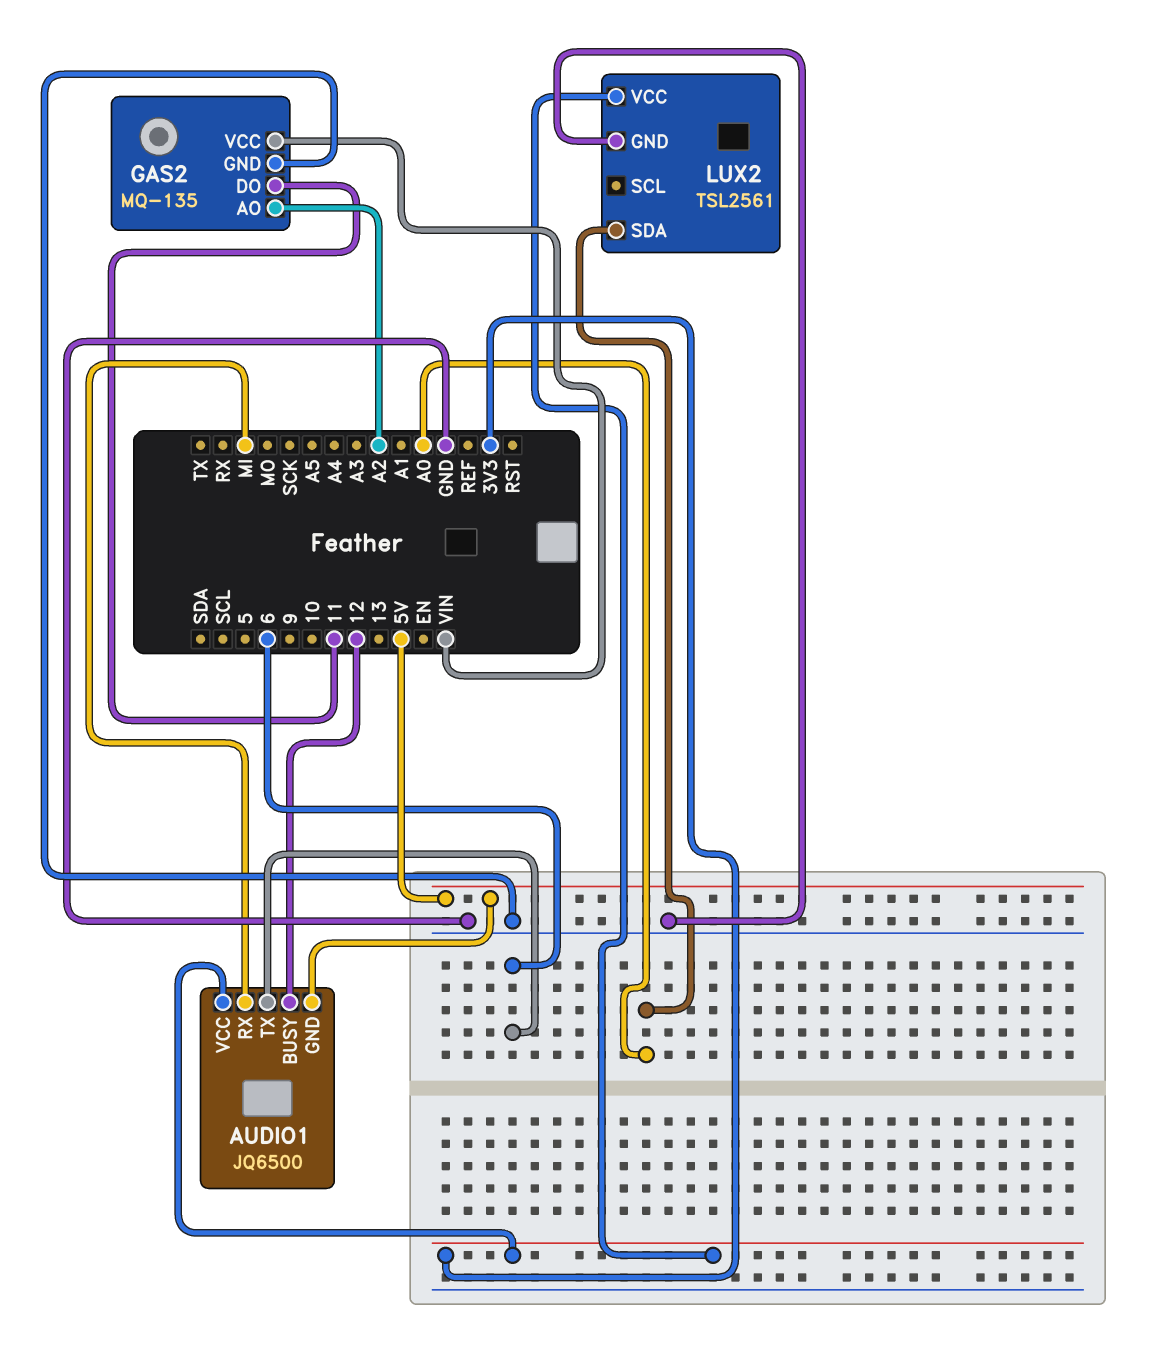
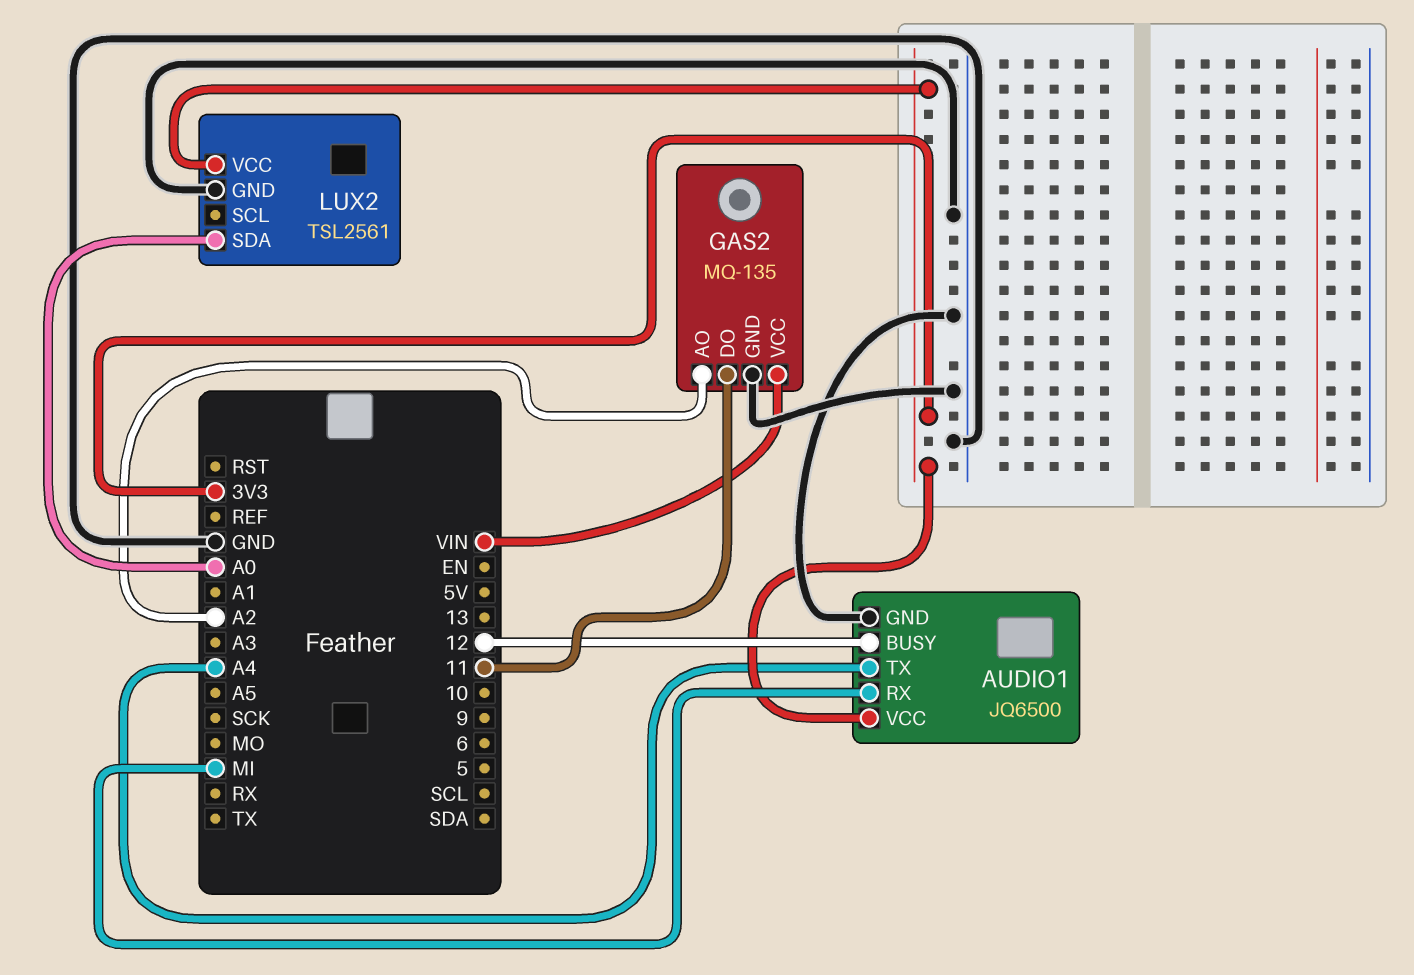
AUDIO1 pin GND: 5V -> GND
AUDIO1 pin TX: 6 -> A4

